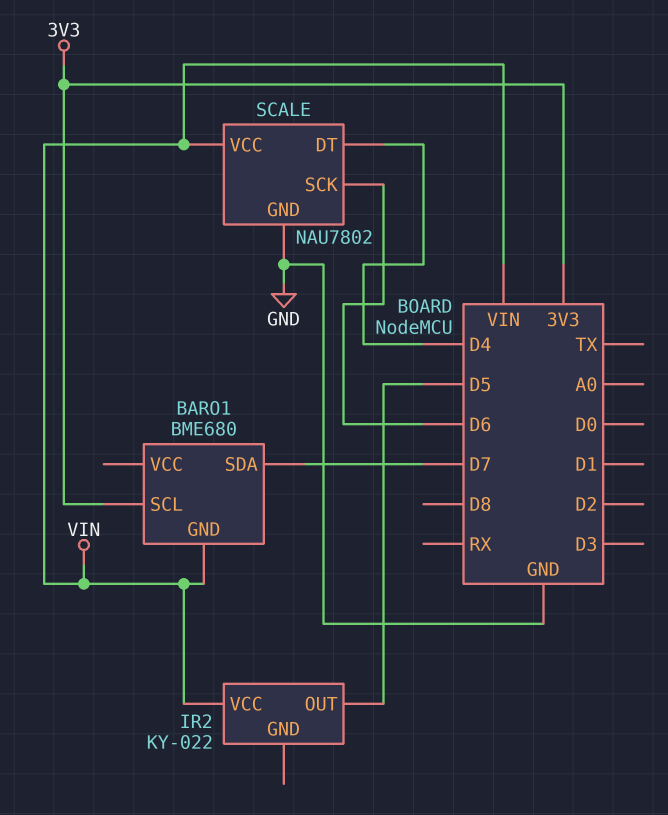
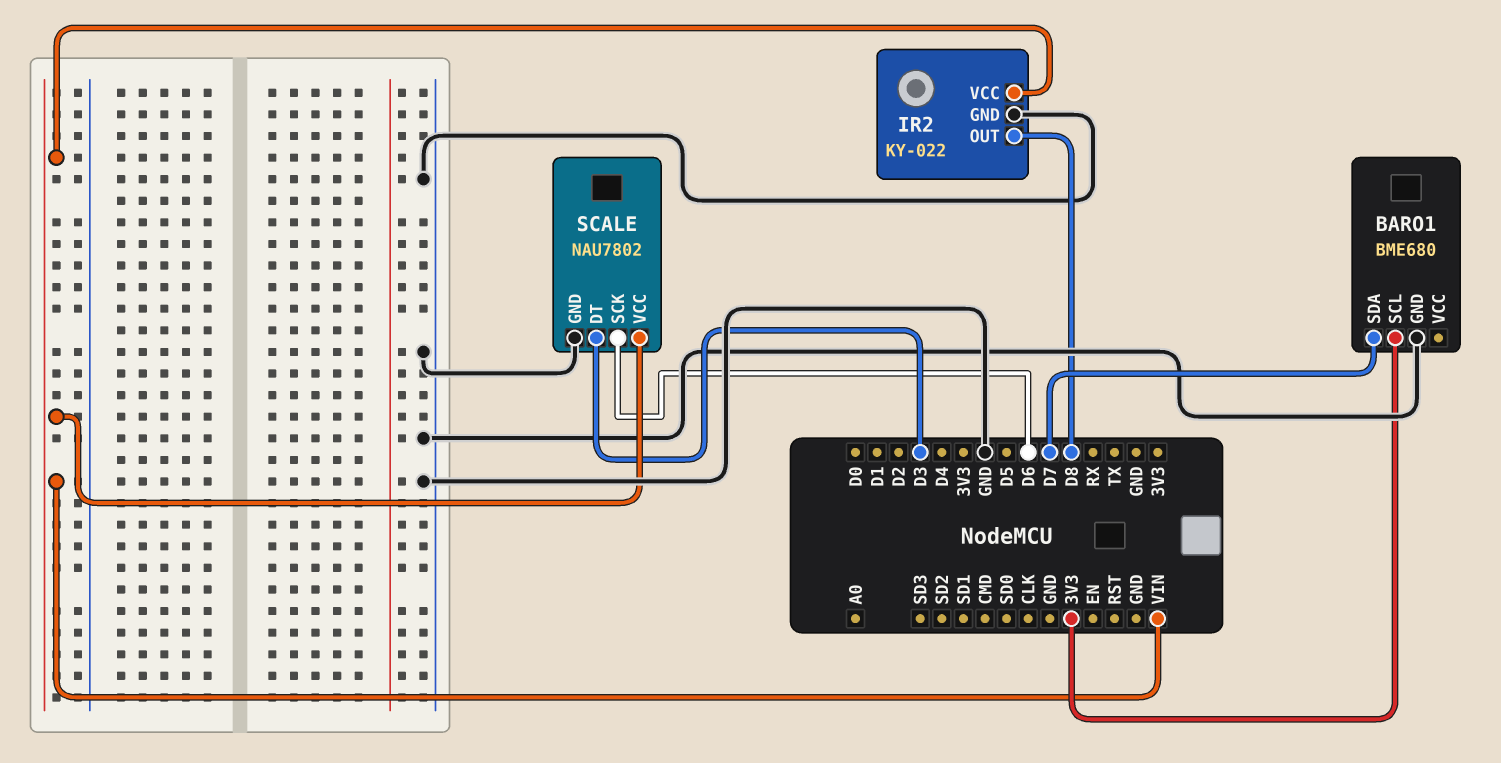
BARO1 pin GND: VIN -> GND
IR2 pin GND: none -> GND
IR2 pin OUT: D5 -> D8
SCALE pin DT: D4 -> D3

